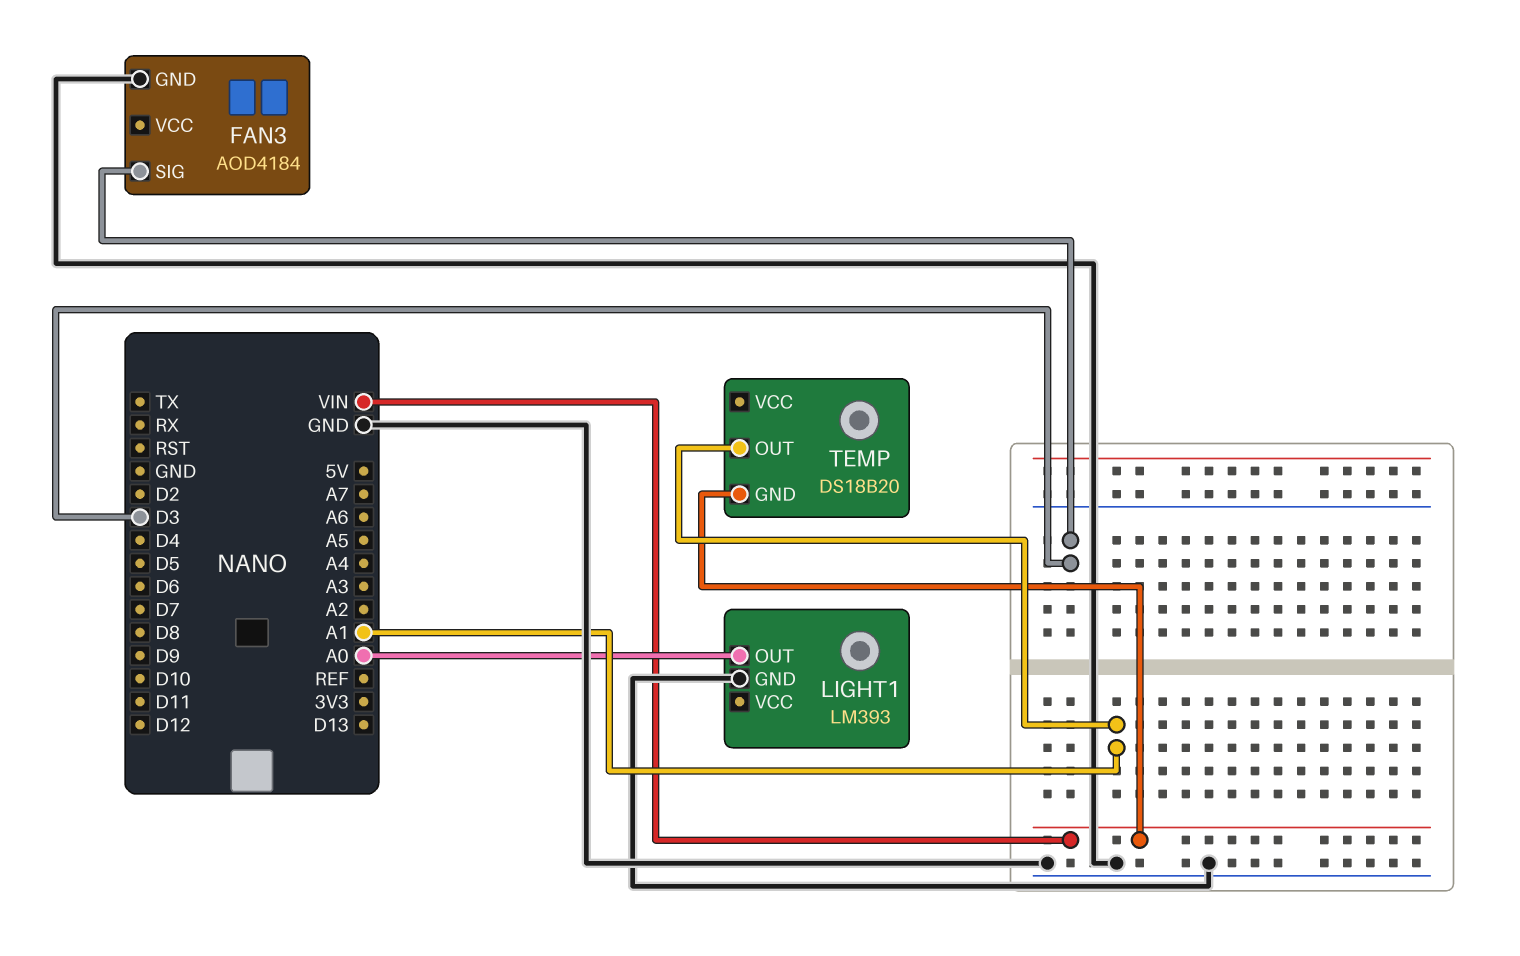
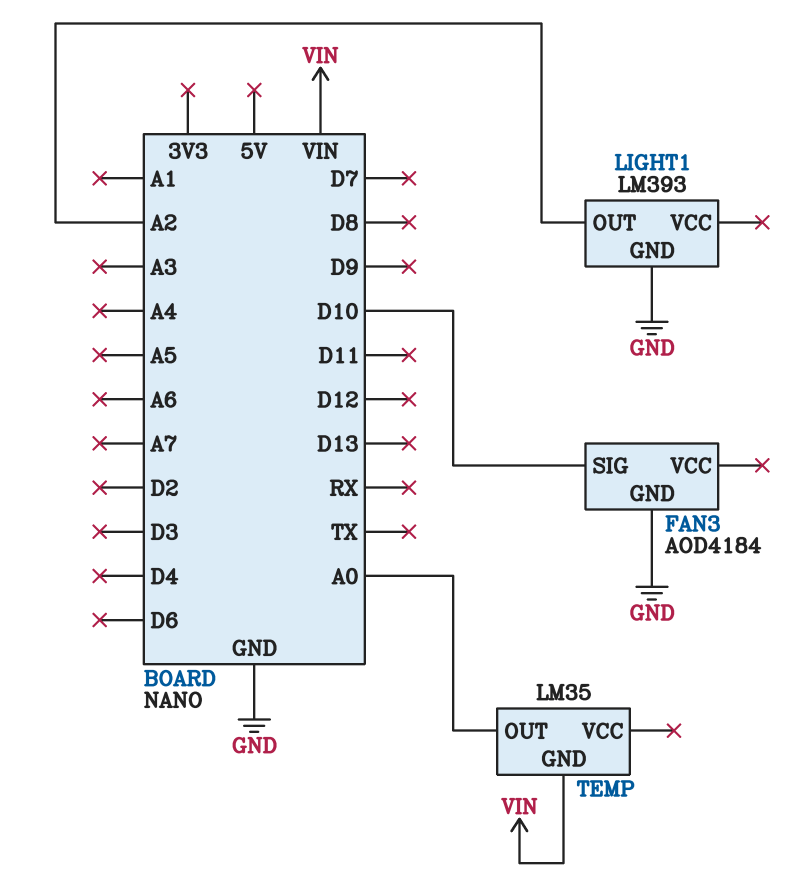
FAN3 pin SIG: D3 -> D10
LIGHT1 pin OUT: A0 -> A2
TEMP: DS18B20 -> LM35
TEMP pin OUT: A1 -> A0

